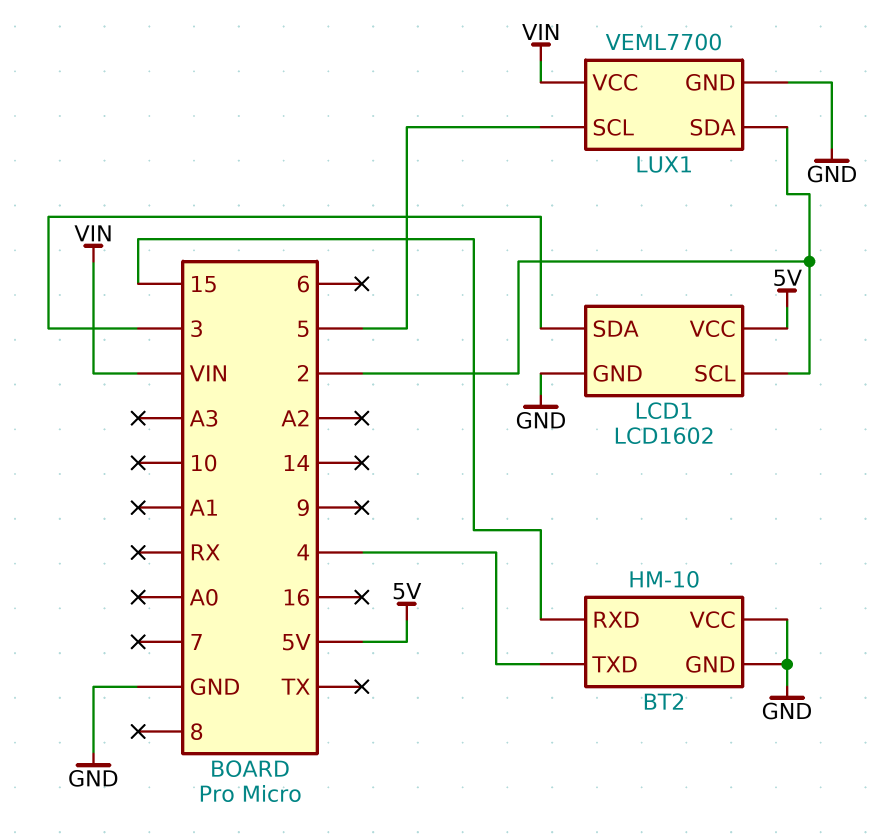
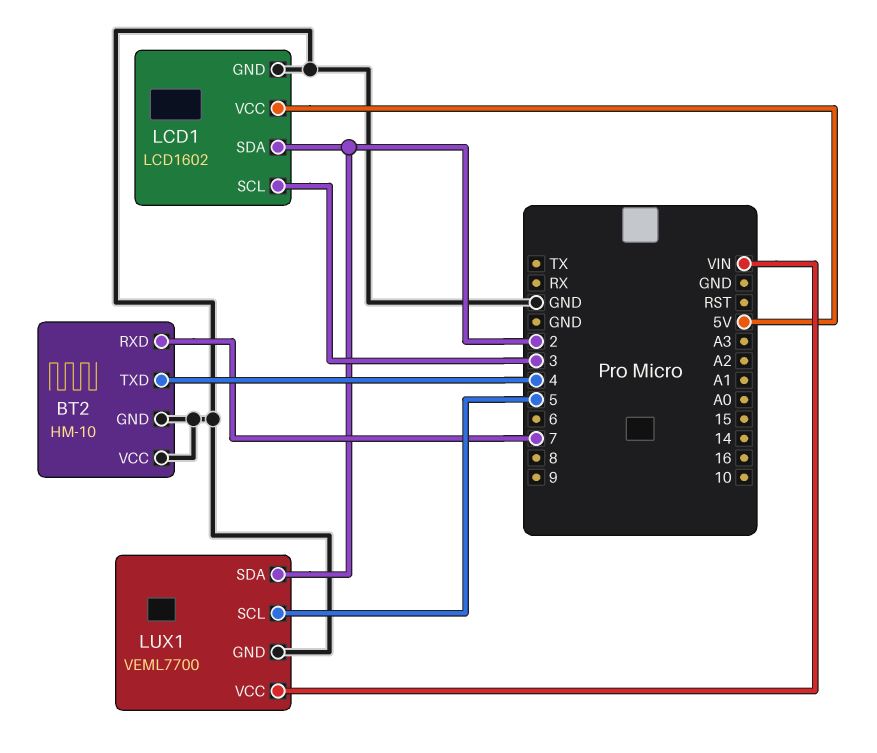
BT2 pin RXD: 15 -> 7
LCD1 pin SCL: 2 -> 3
LCD1 pin SDA: 3 -> 2

